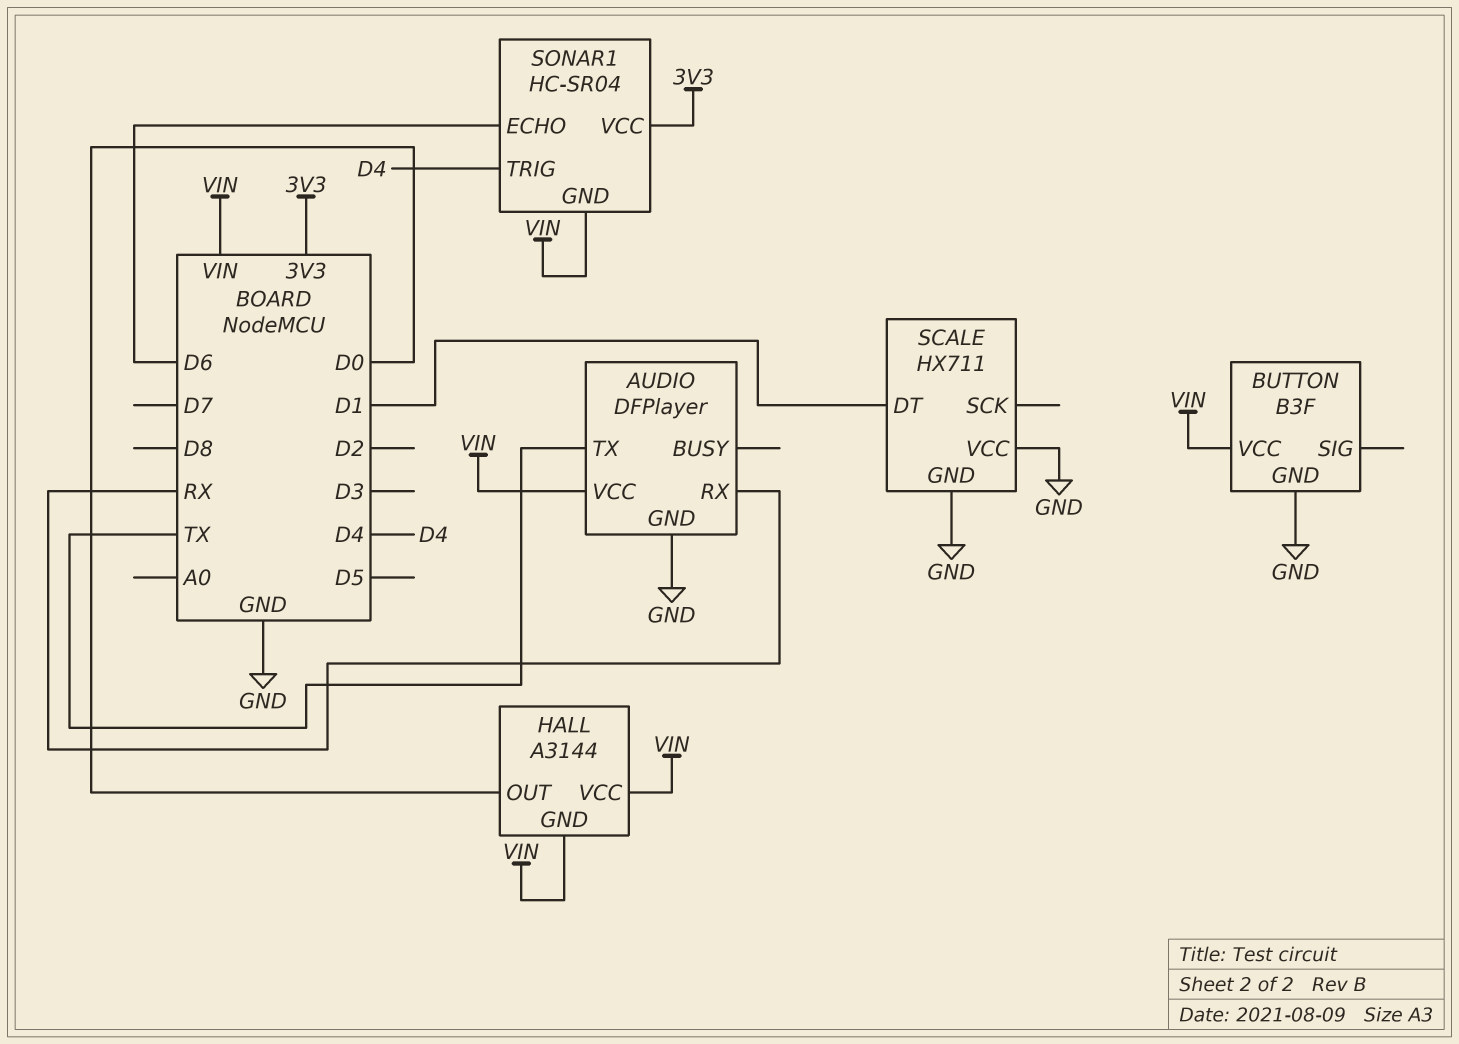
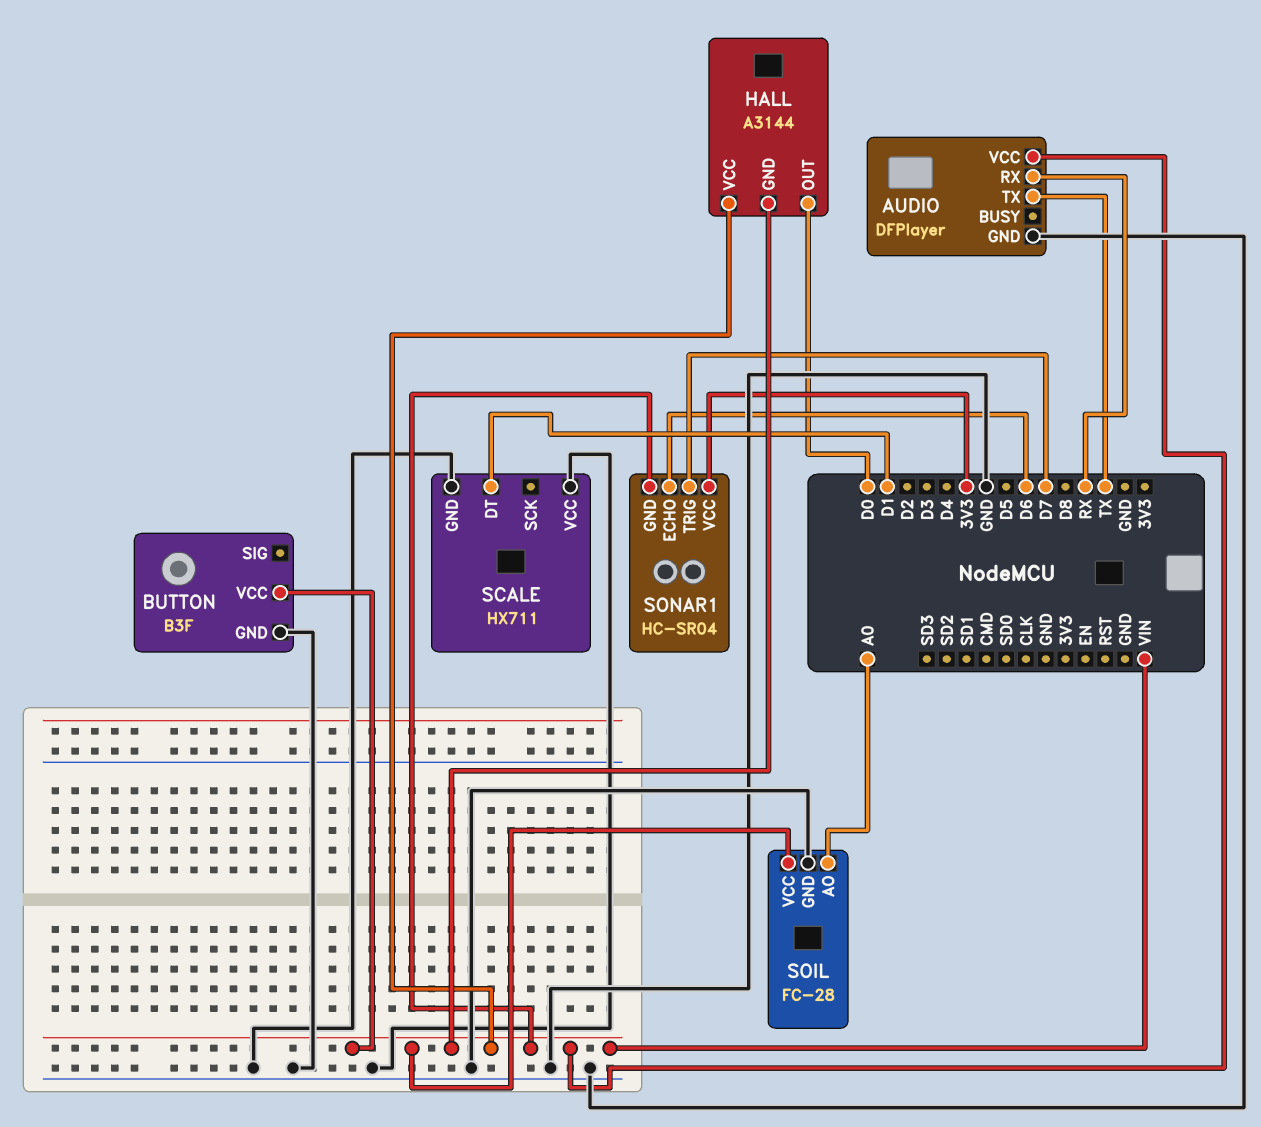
SOIL: none -> FC-28
SOIL pin AO: none -> A0
SOIL pin GND: none -> GND
SOIL pin VCC: none -> VIN
SONAR1 pin TRIG: D4 -> D7

